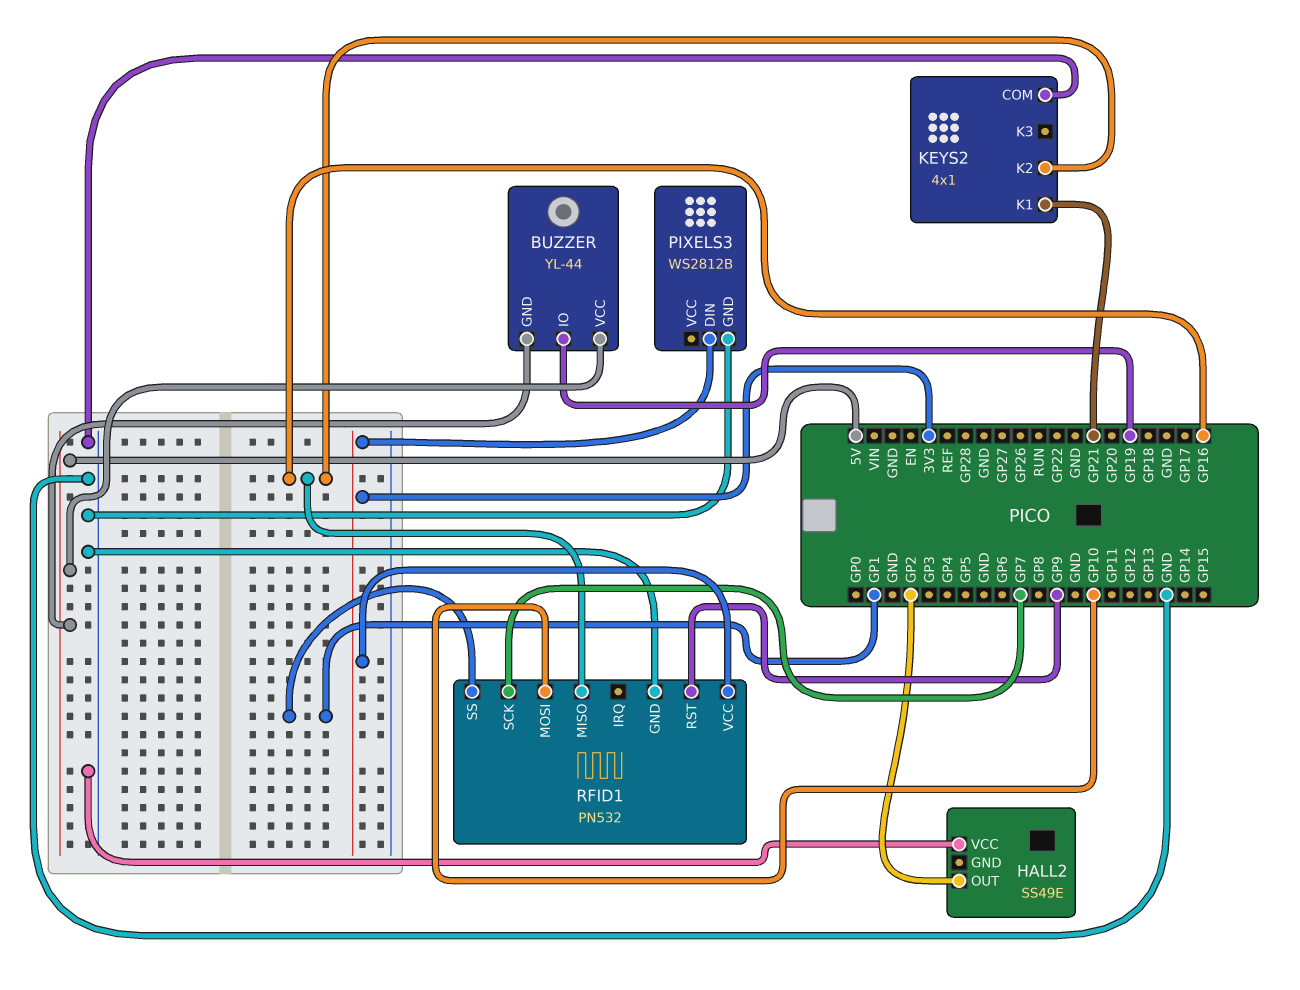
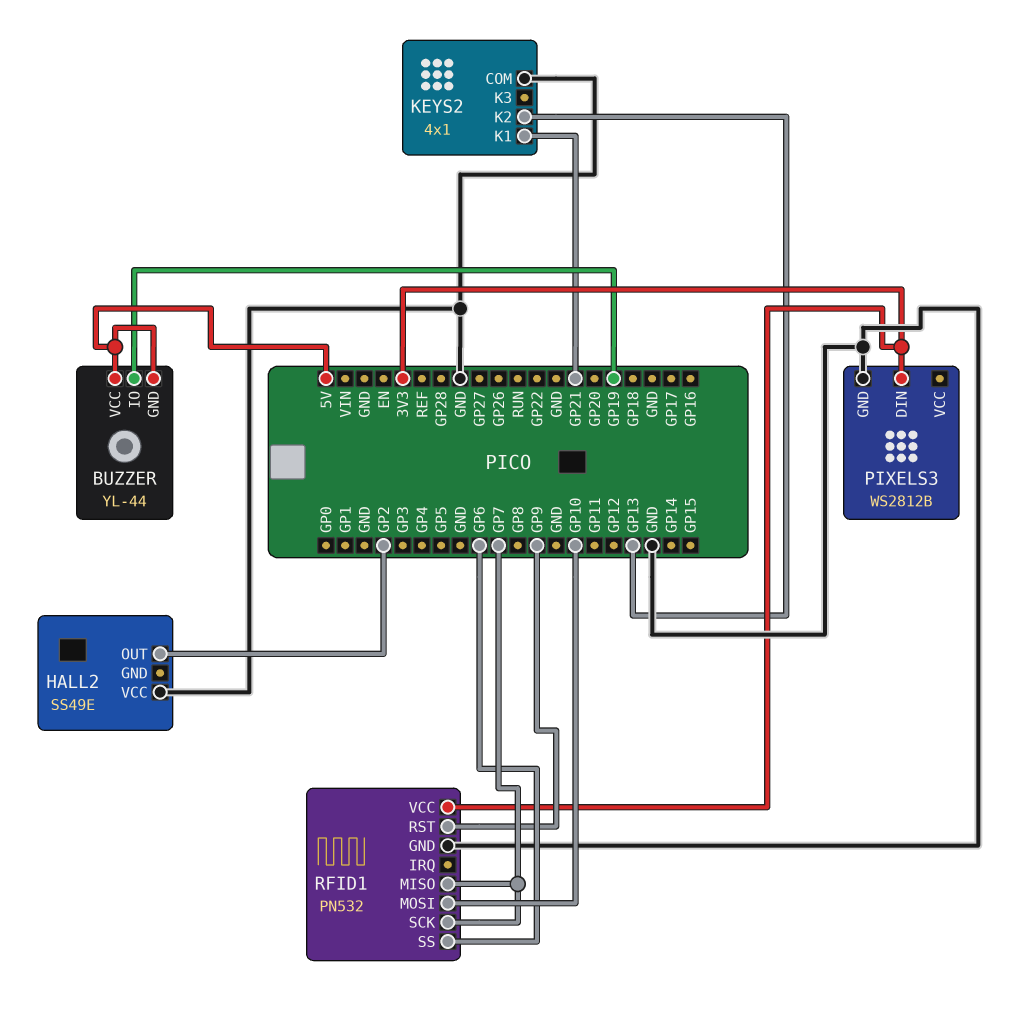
KEYS2 pin K2: GP16 -> GP13
RFID1 pin MISO: GP16 -> GP7
RFID1 pin SS: GP1 -> GP6

